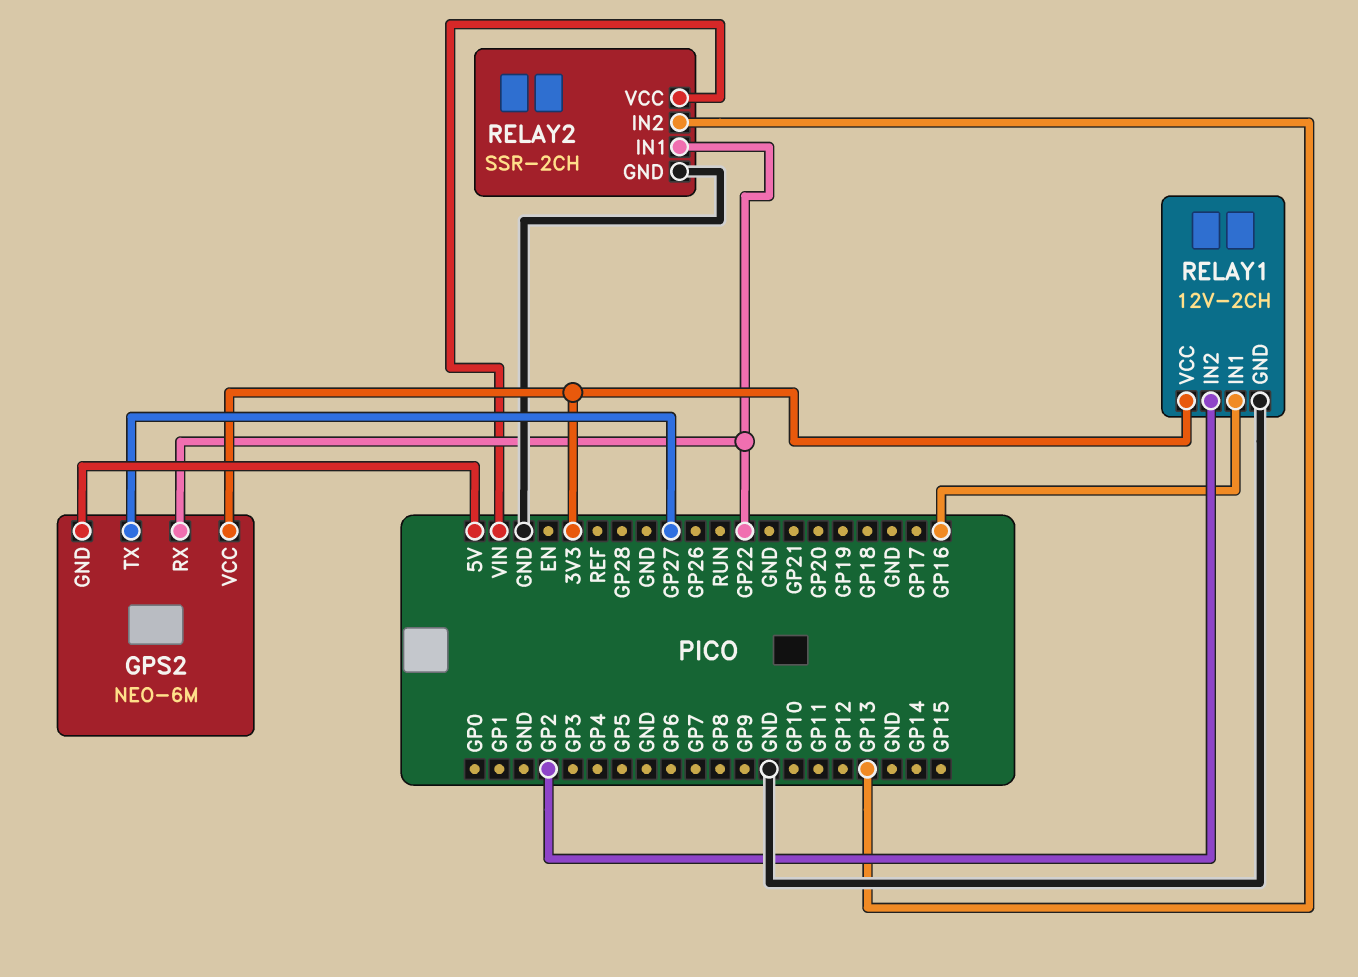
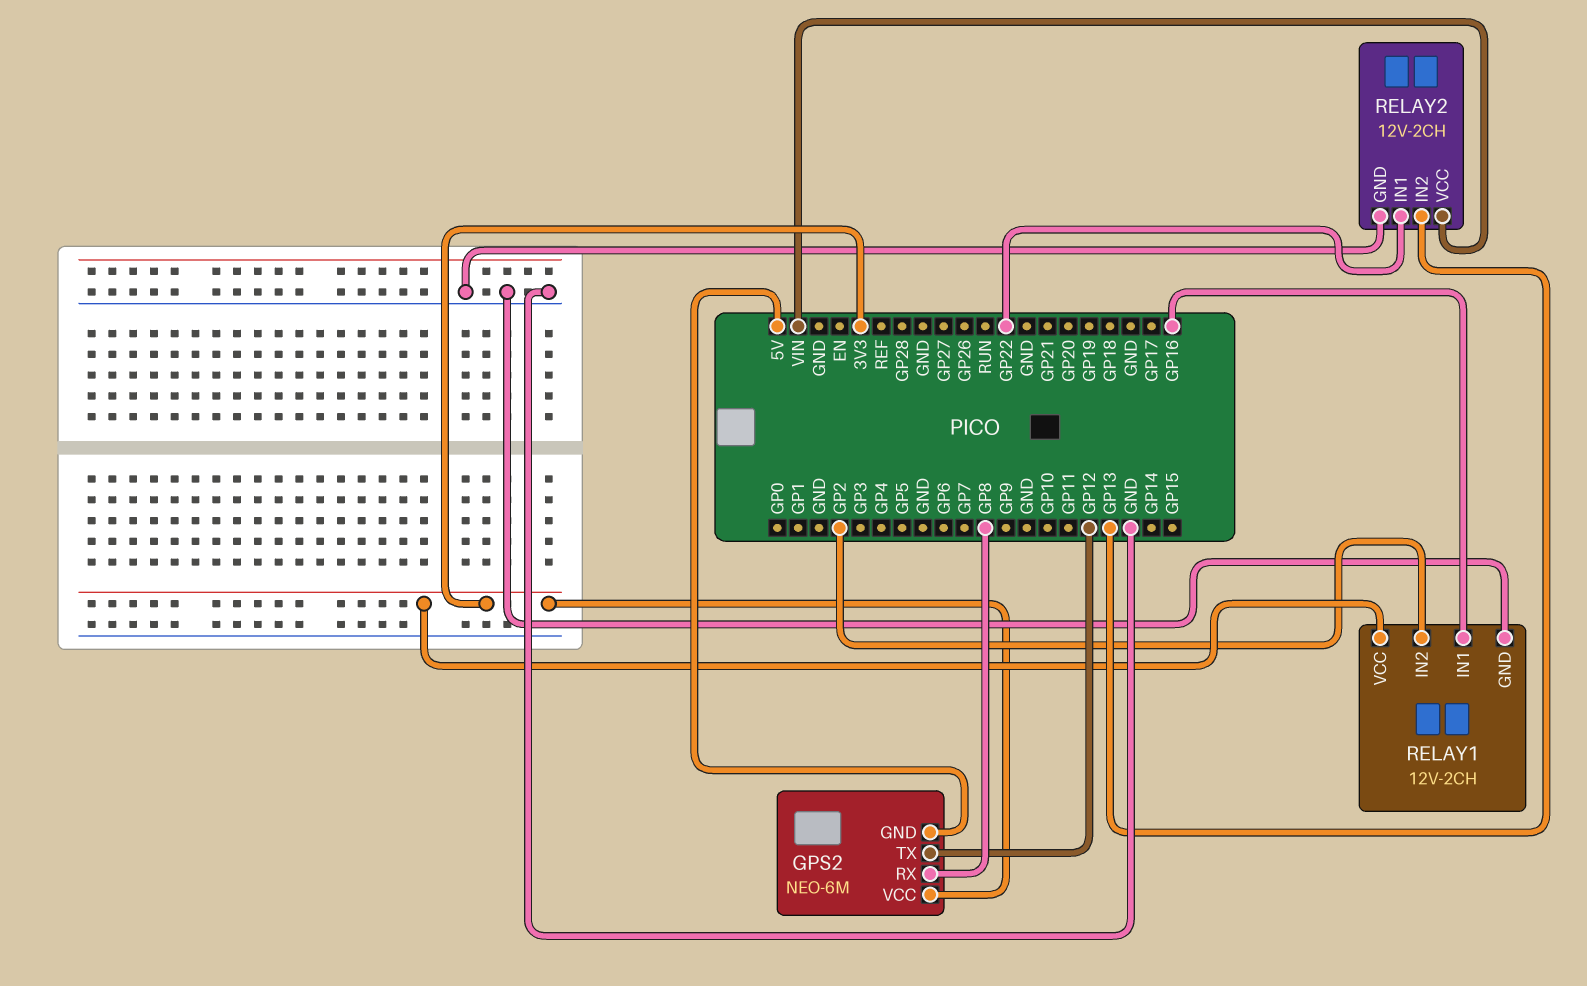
GPS2 pin RX: GP22 -> GP8
GPS2 pin TX: GP27 -> GP12
RELAY2: SSR-2CH -> 12V-2CH

